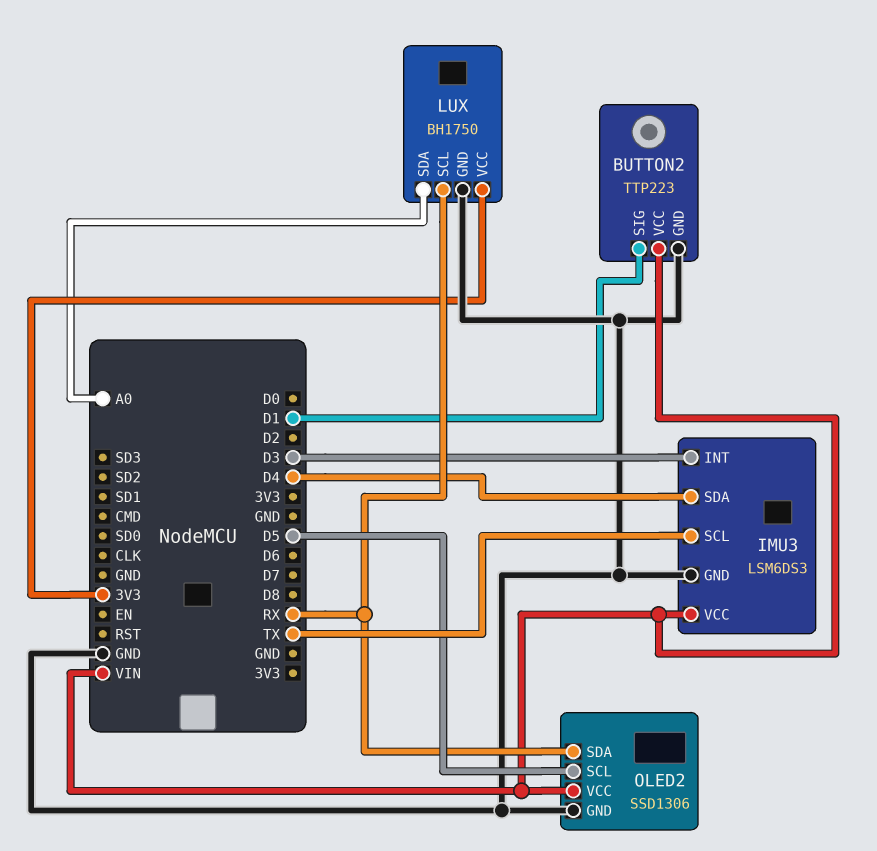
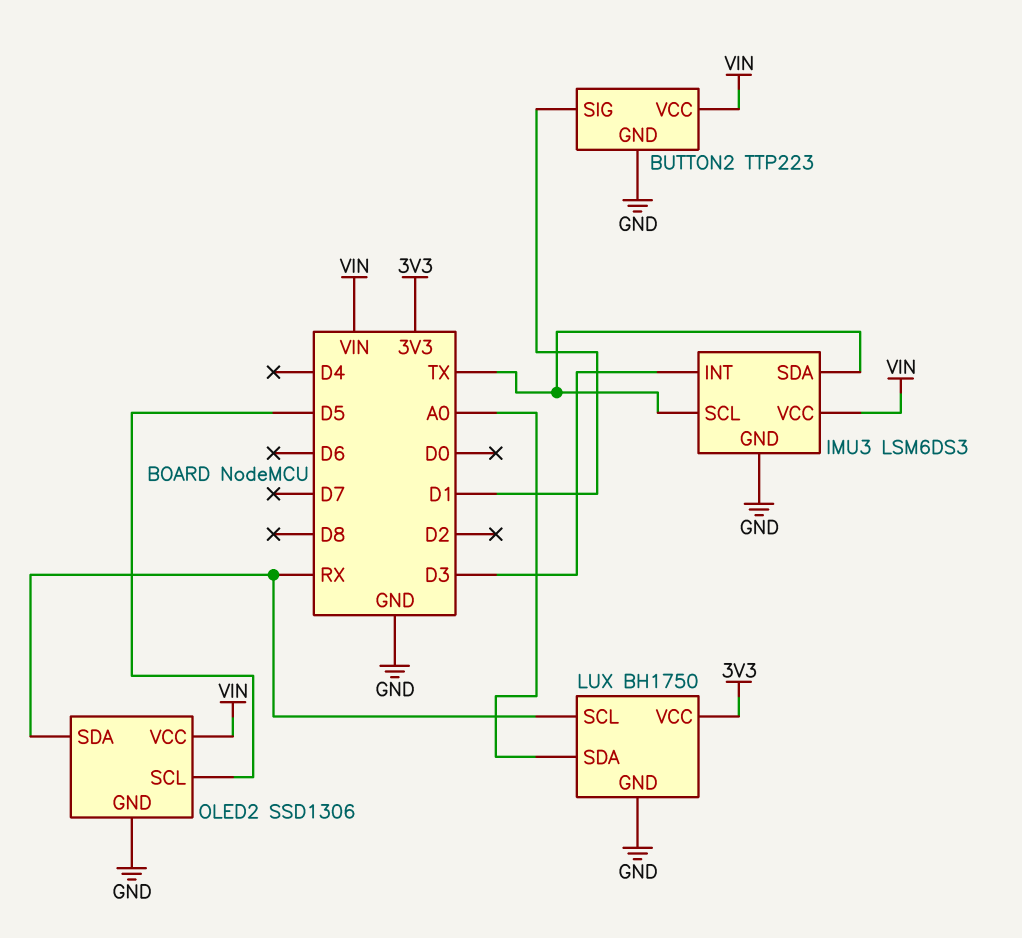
IMU3 pin SDA: D4 -> TX

